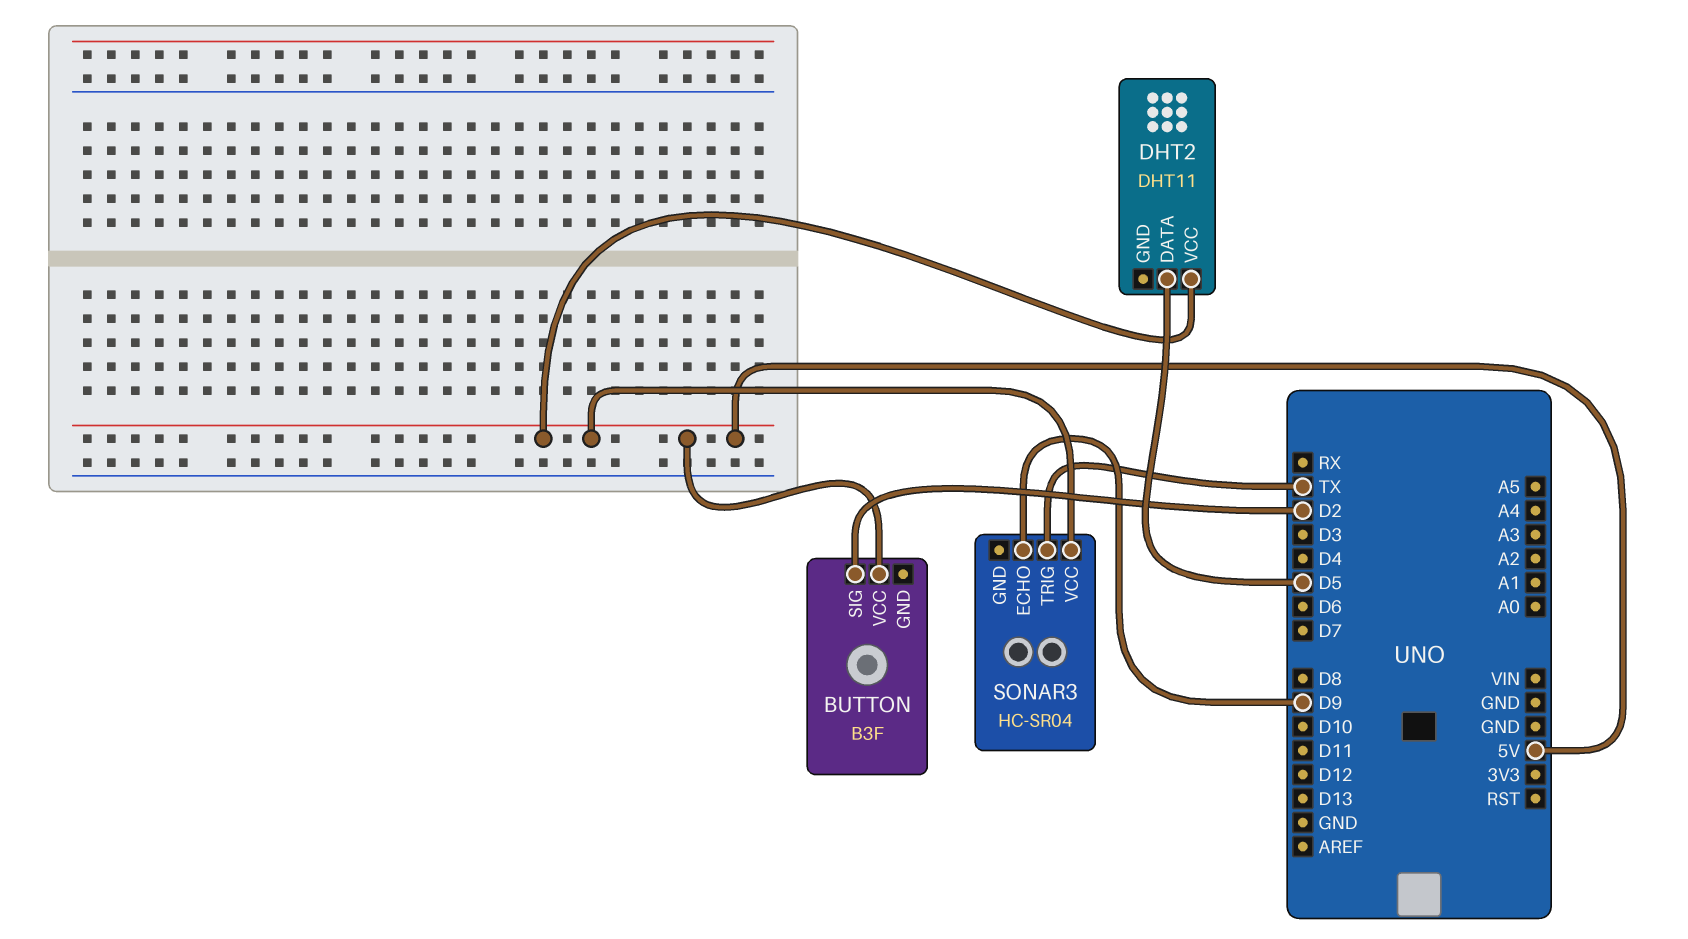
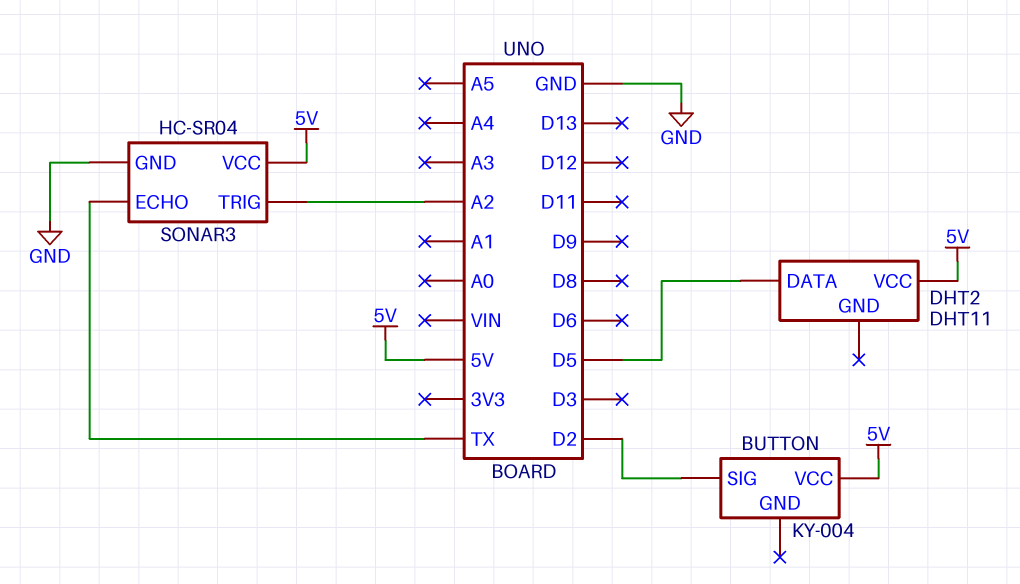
BUTTON: B3F -> KY-004
SONAR3 pin ECHO: D9 -> TX
SONAR3 pin GND: none -> GND
SONAR3 pin TRIG: TX -> A2

